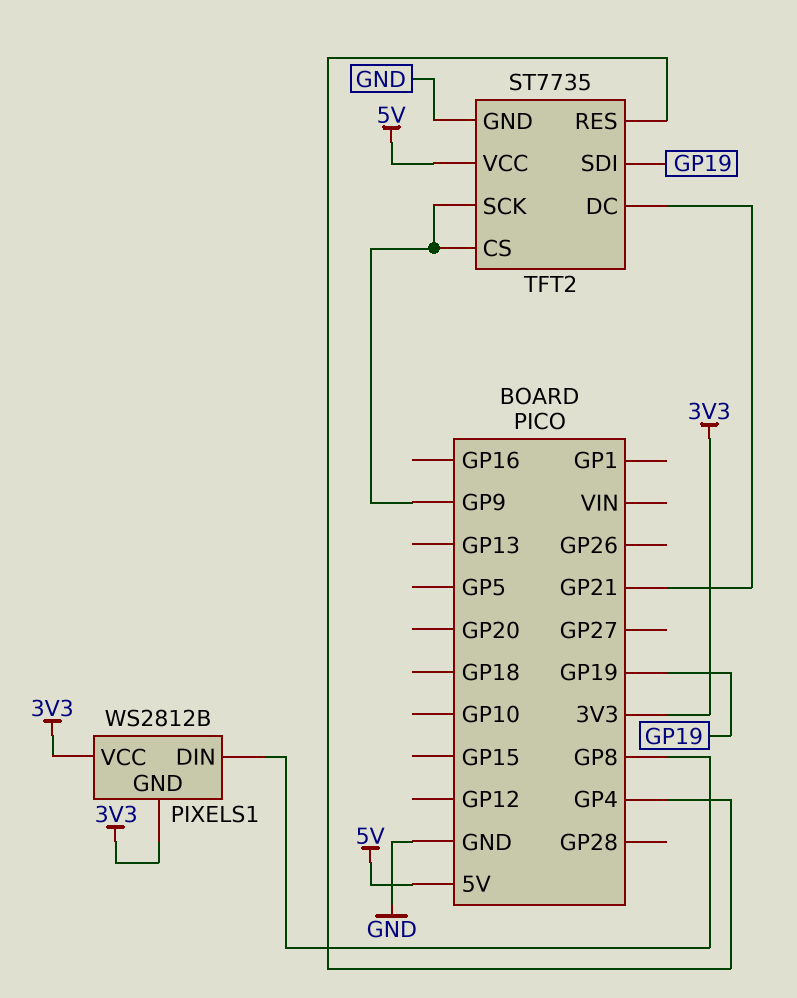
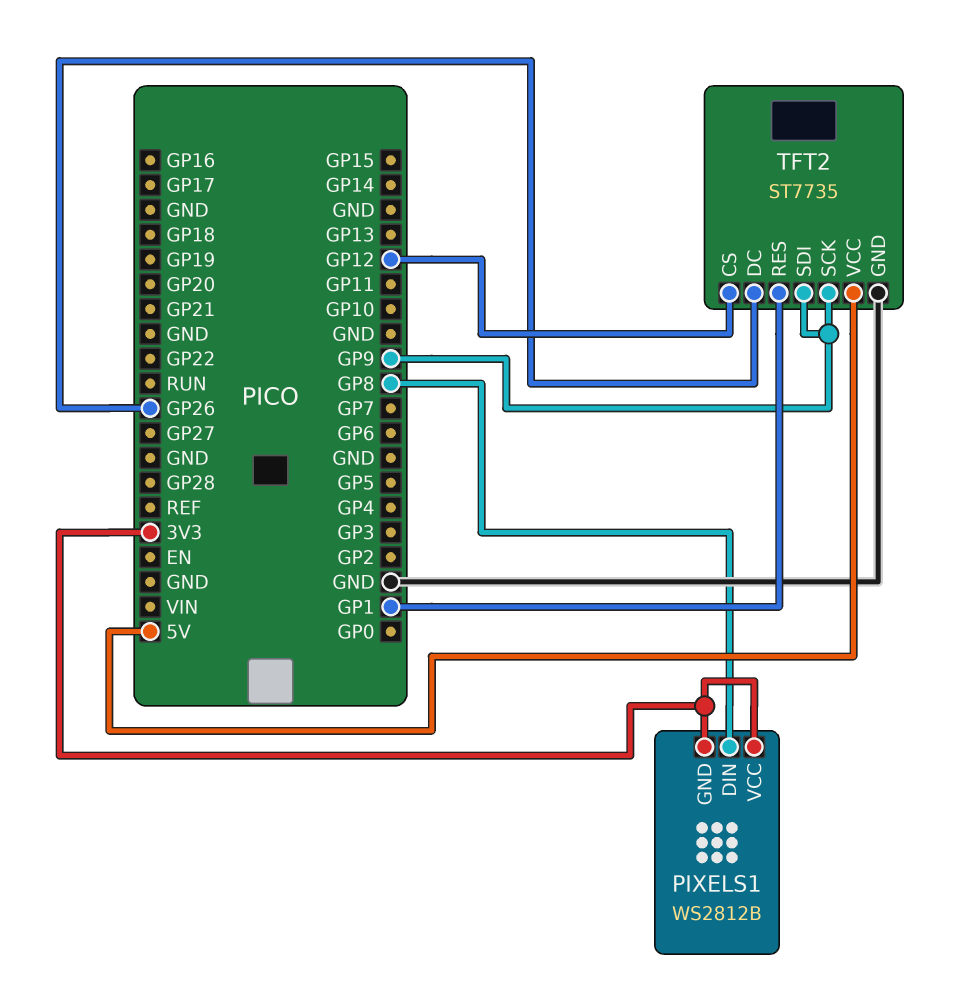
TFT2 pin CS: GP9 -> GP12
TFT2 pin DC: GP21 -> GP26
TFT2 pin RES: GP4 -> GP1
TFT2 pin SDI: GP19 -> GP9

